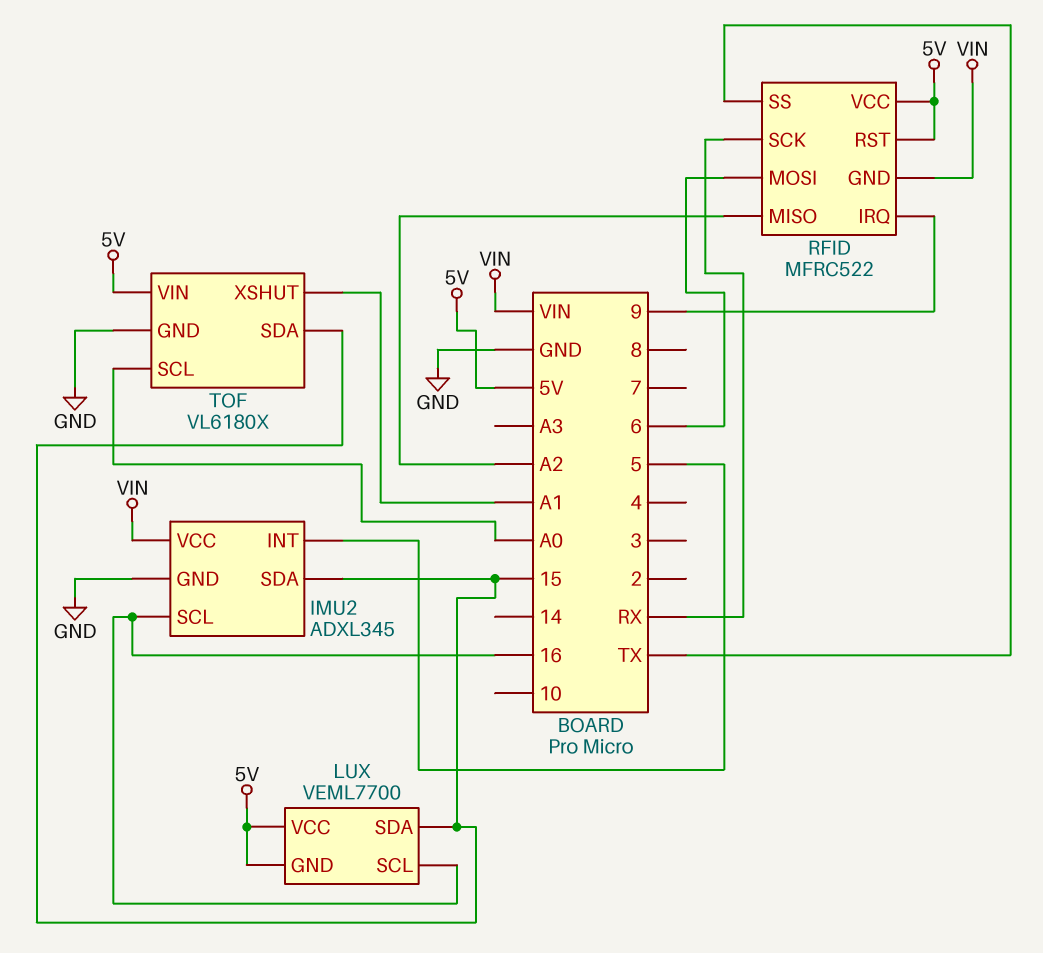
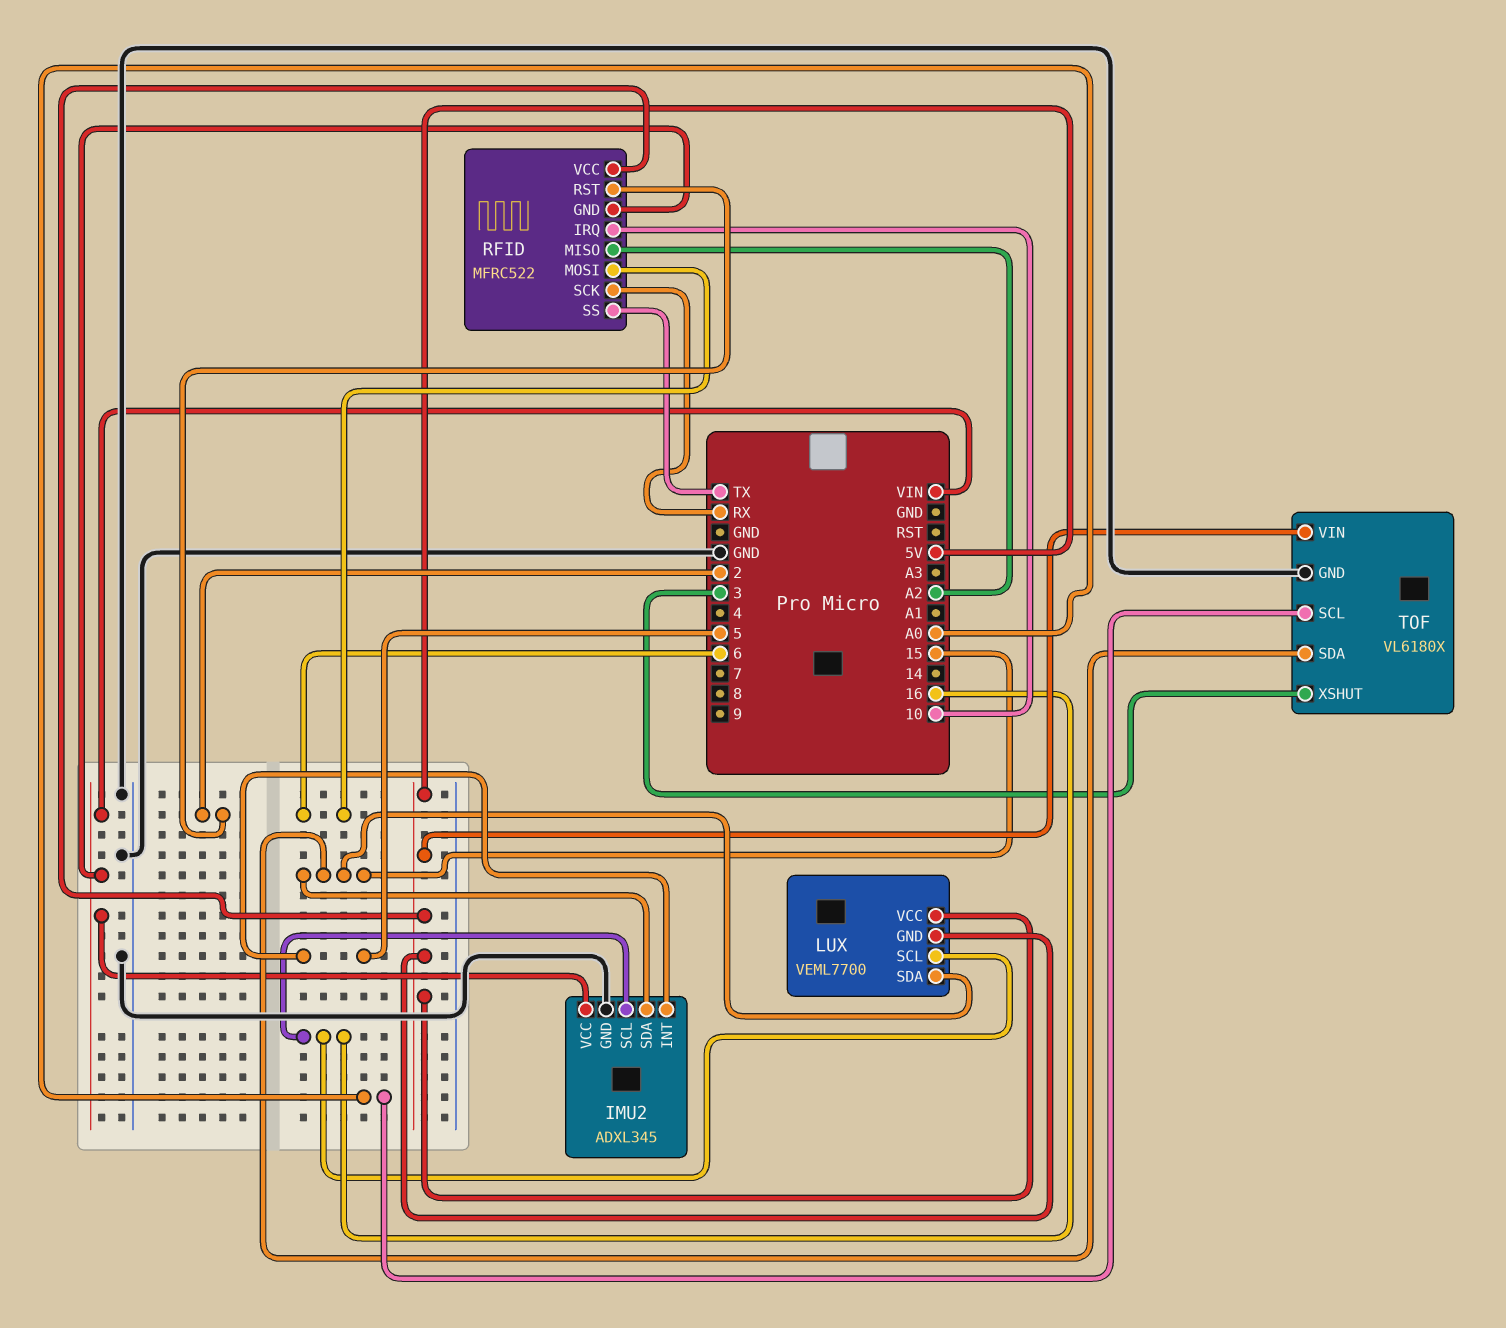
RFID pin IRQ: 9 -> 10
RFID pin RST: 5V -> 2
TOF pin XSHUT: A1 -> 3

